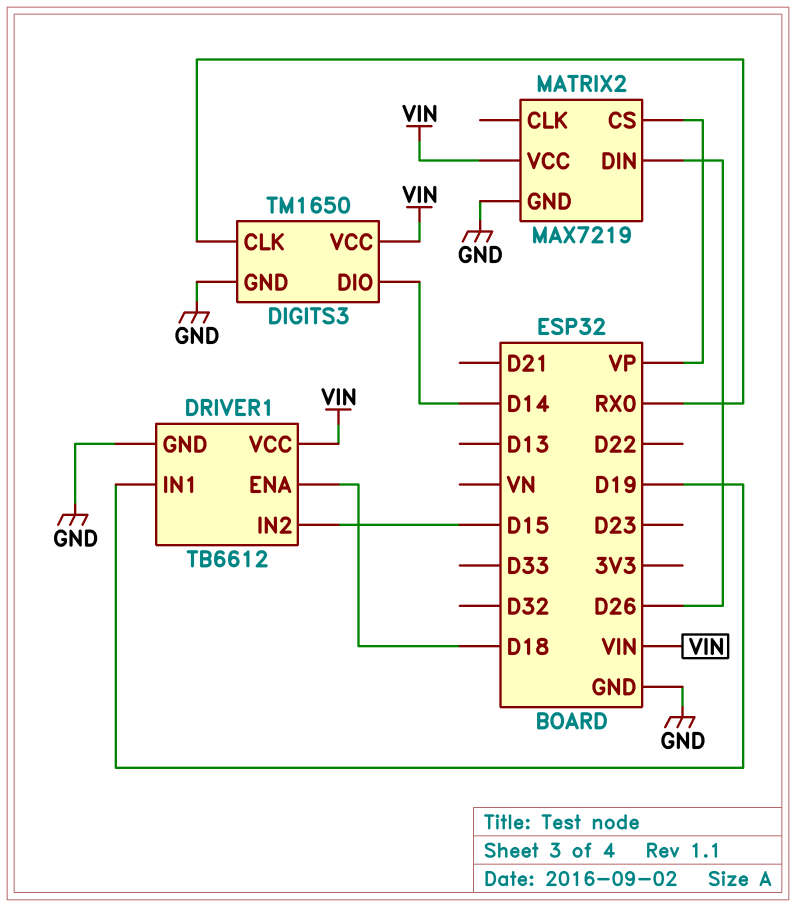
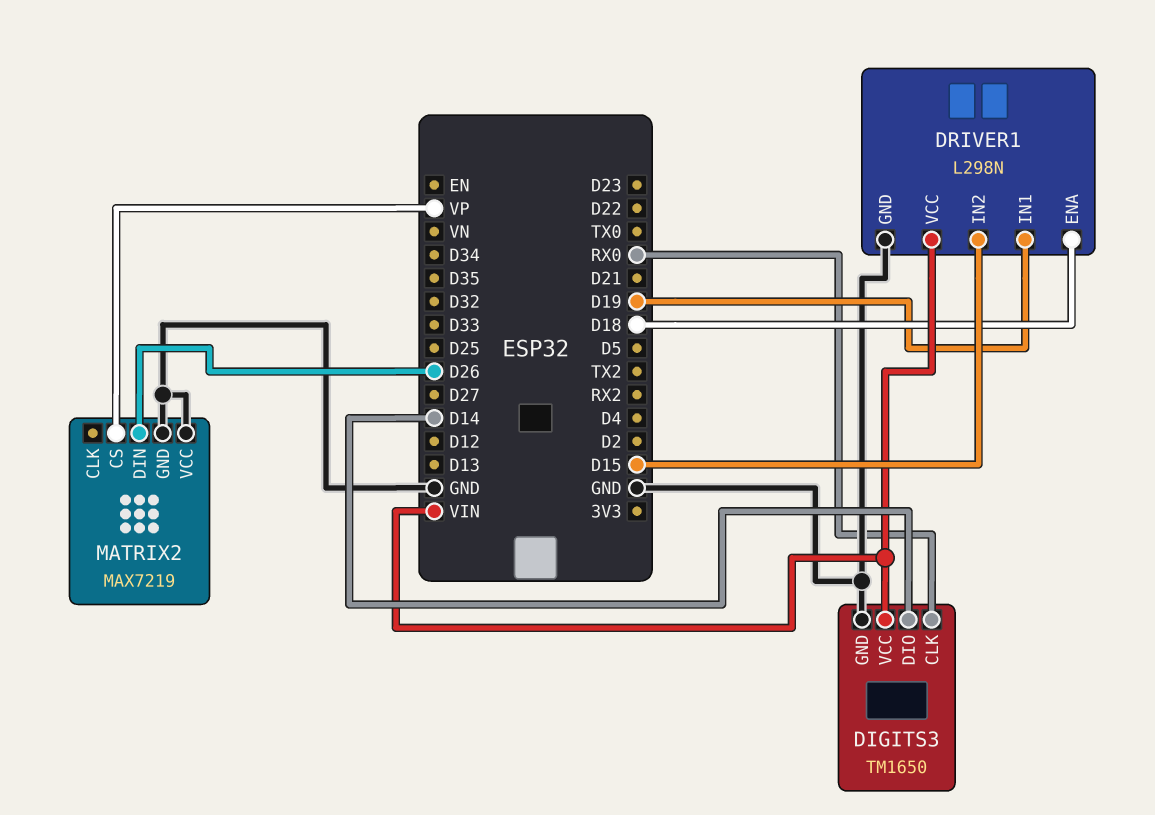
DRIVER1: TB6612 -> L298N
MATRIX2 pin VCC: VIN -> GND

